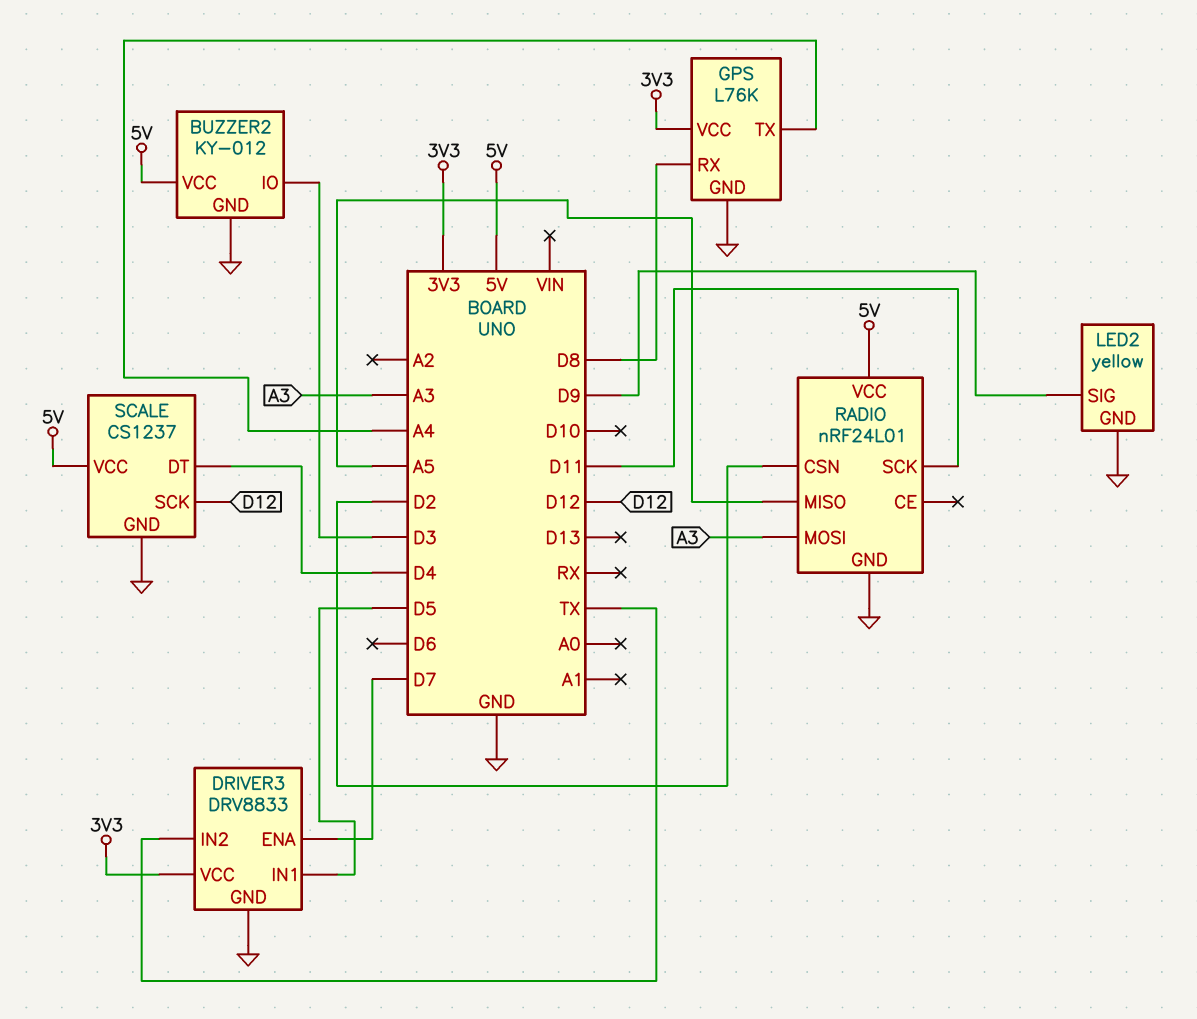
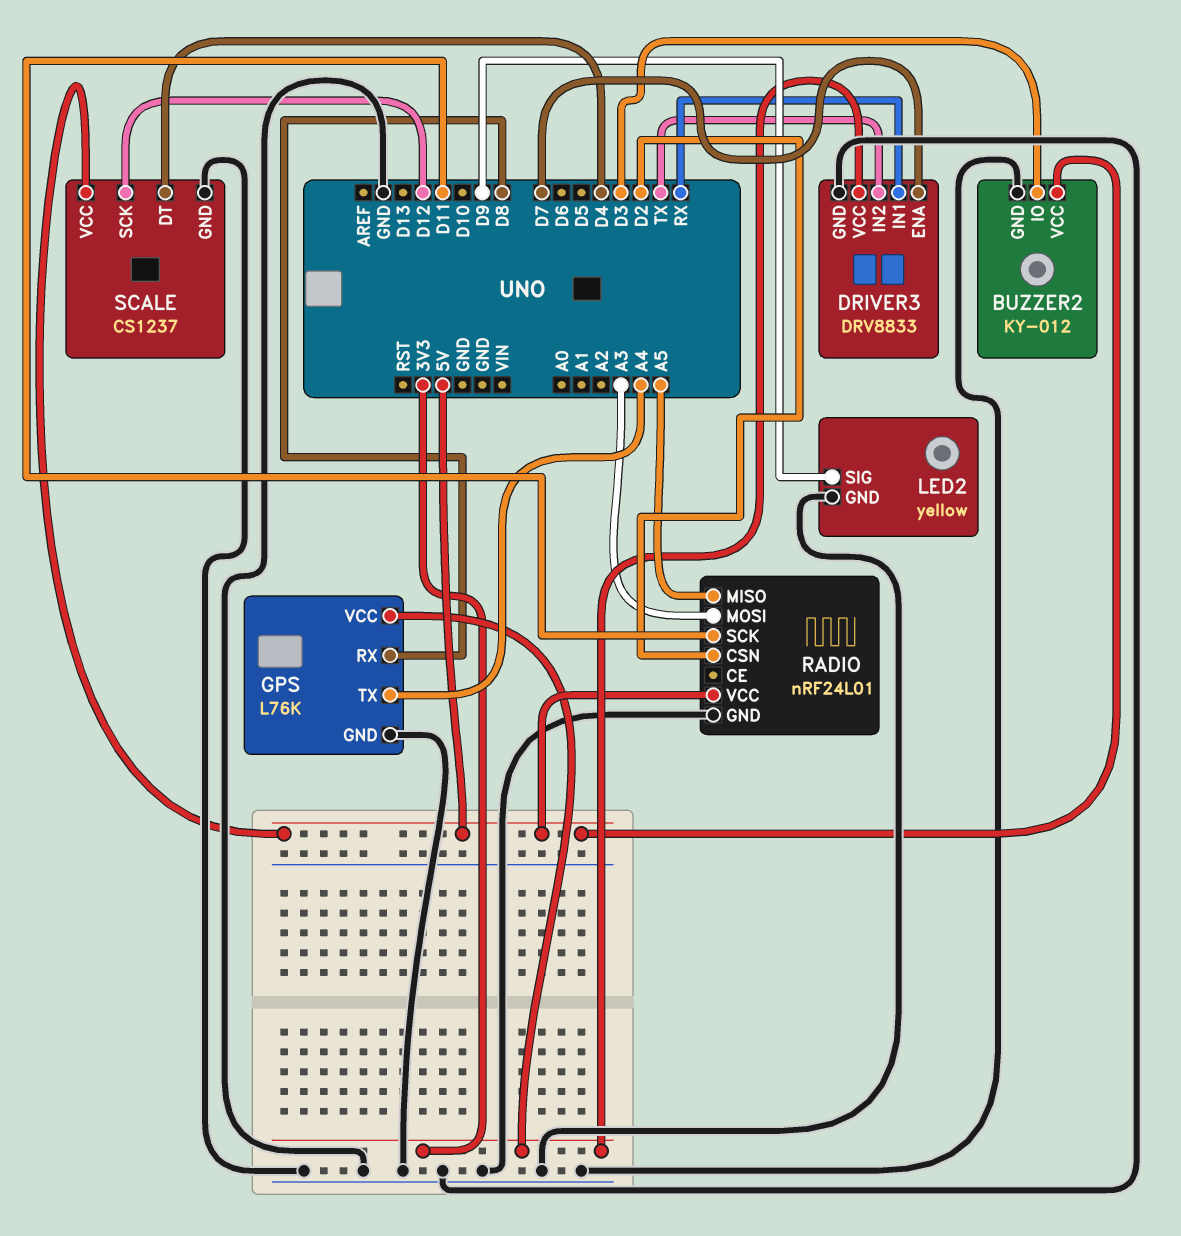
DRIVER3 pin IN1: D5 -> RX

